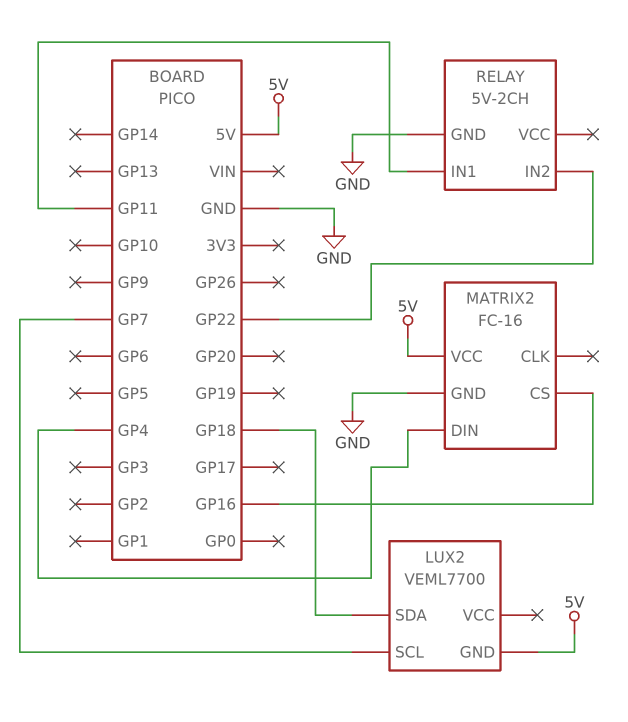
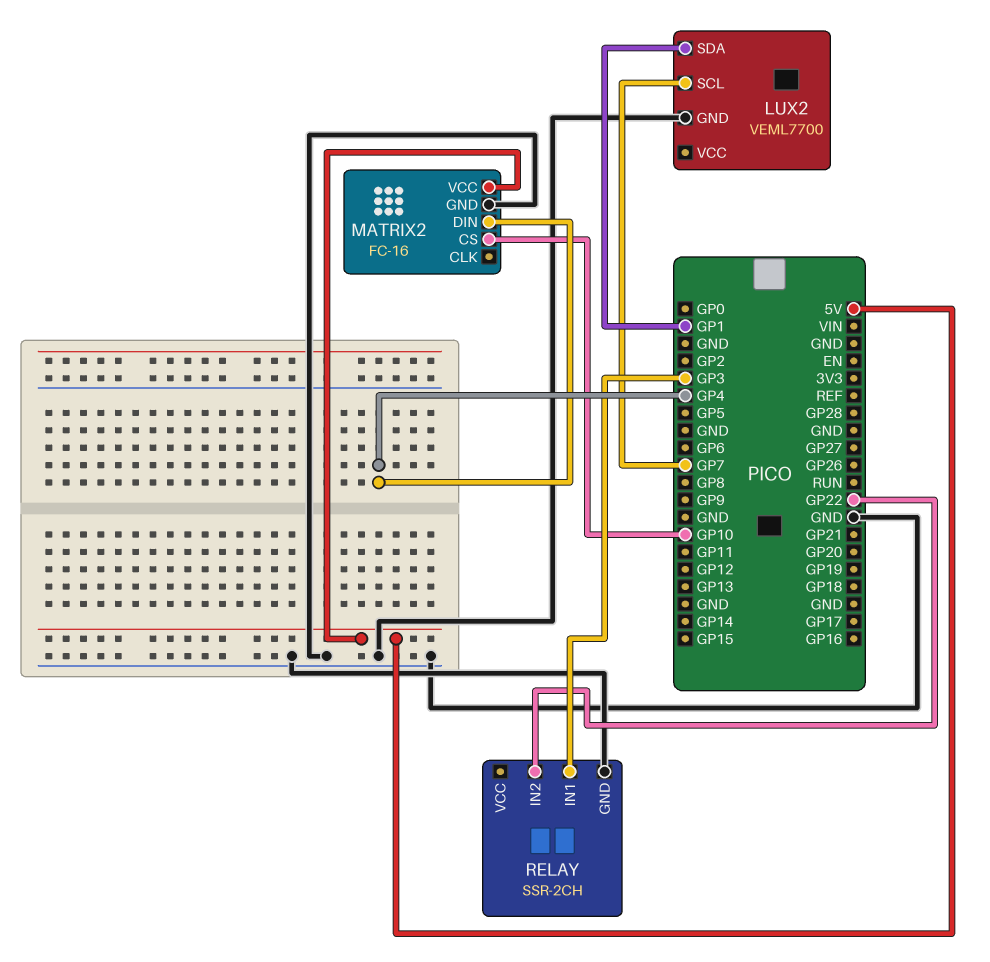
LUX2 pin GND: 5V -> GND
LUX2 pin SDA: GP18 -> GP1
MATRIX2 pin CS: GP16 -> GP10
RELAY: 5V-2CH -> SSR-2CH
RELAY pin IN1: GP11 -> GP3

